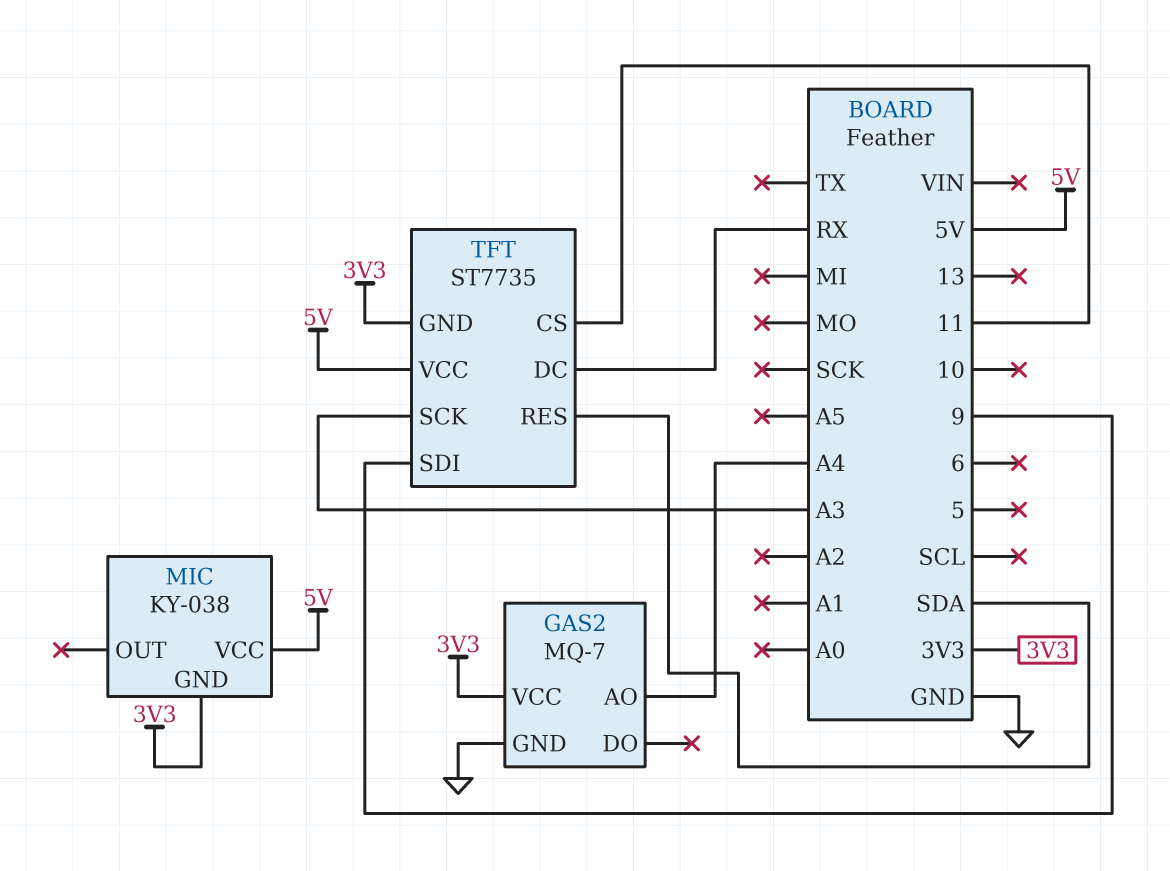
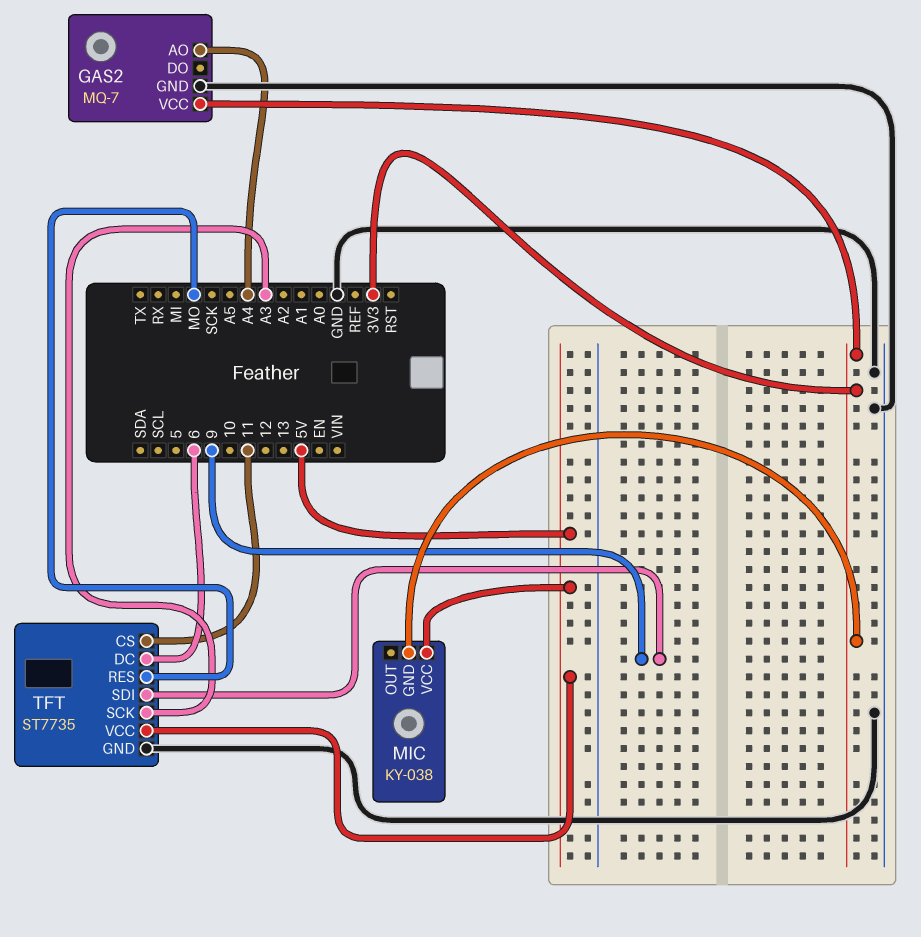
TFT pin DC: RX -> 6
TFT pin GND: 3V3 -> GND
TFT pin RES: SDA -> MO

